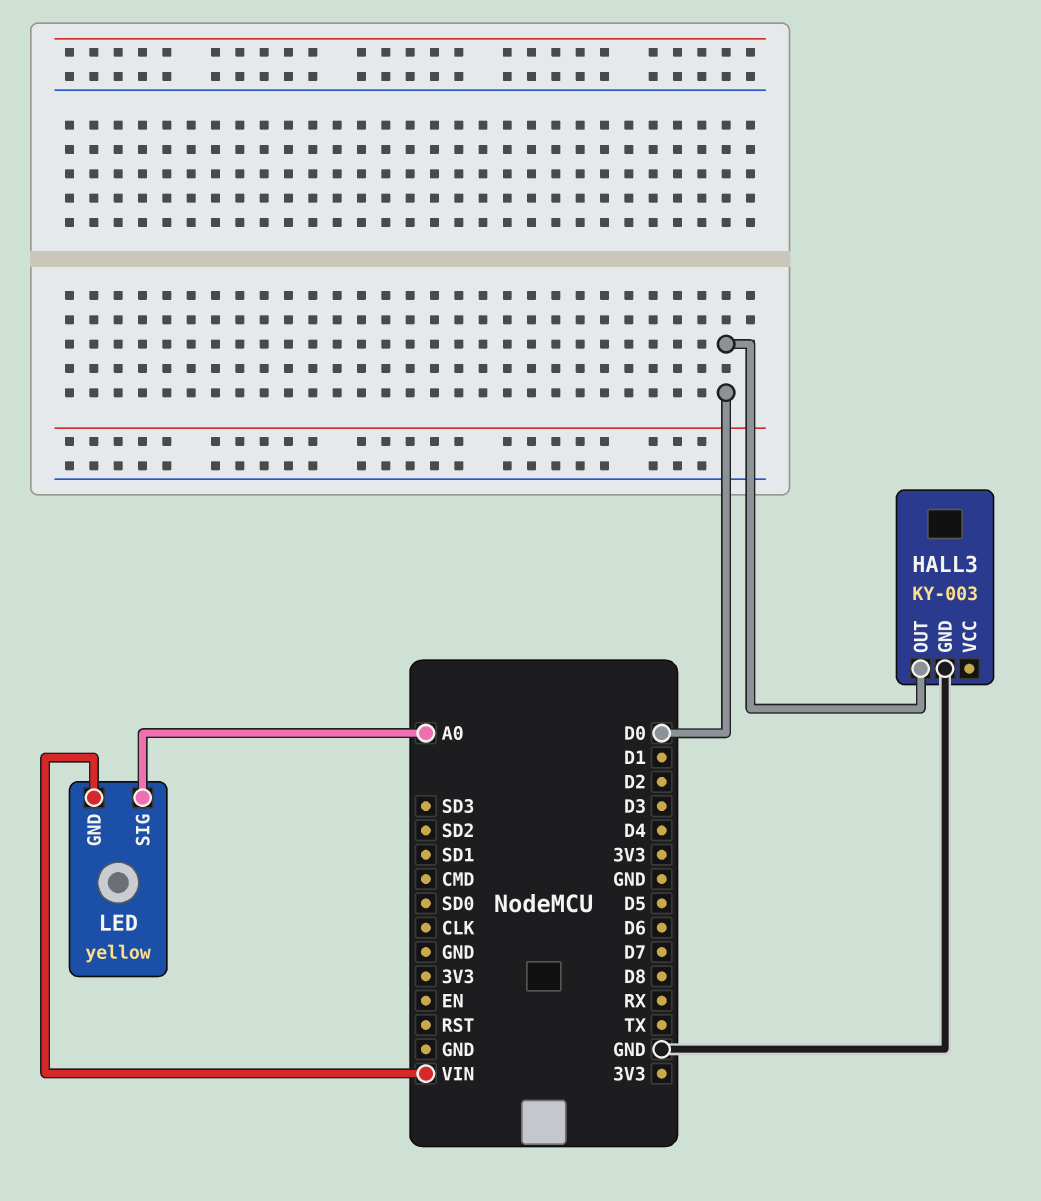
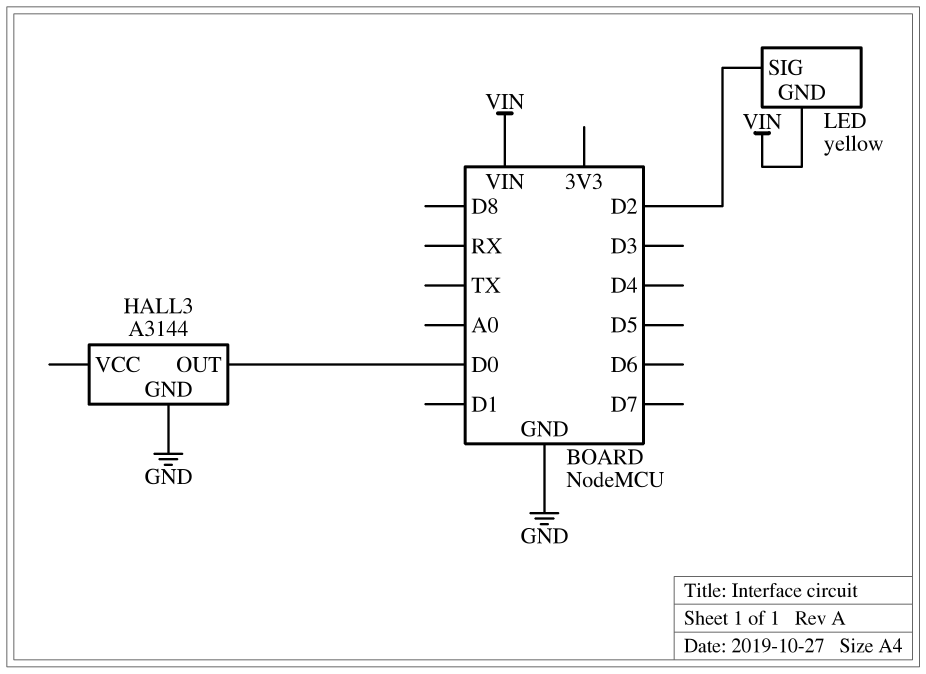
HALL3: KY-003 -> A3144
LED pin SIG: A0 -> D2

